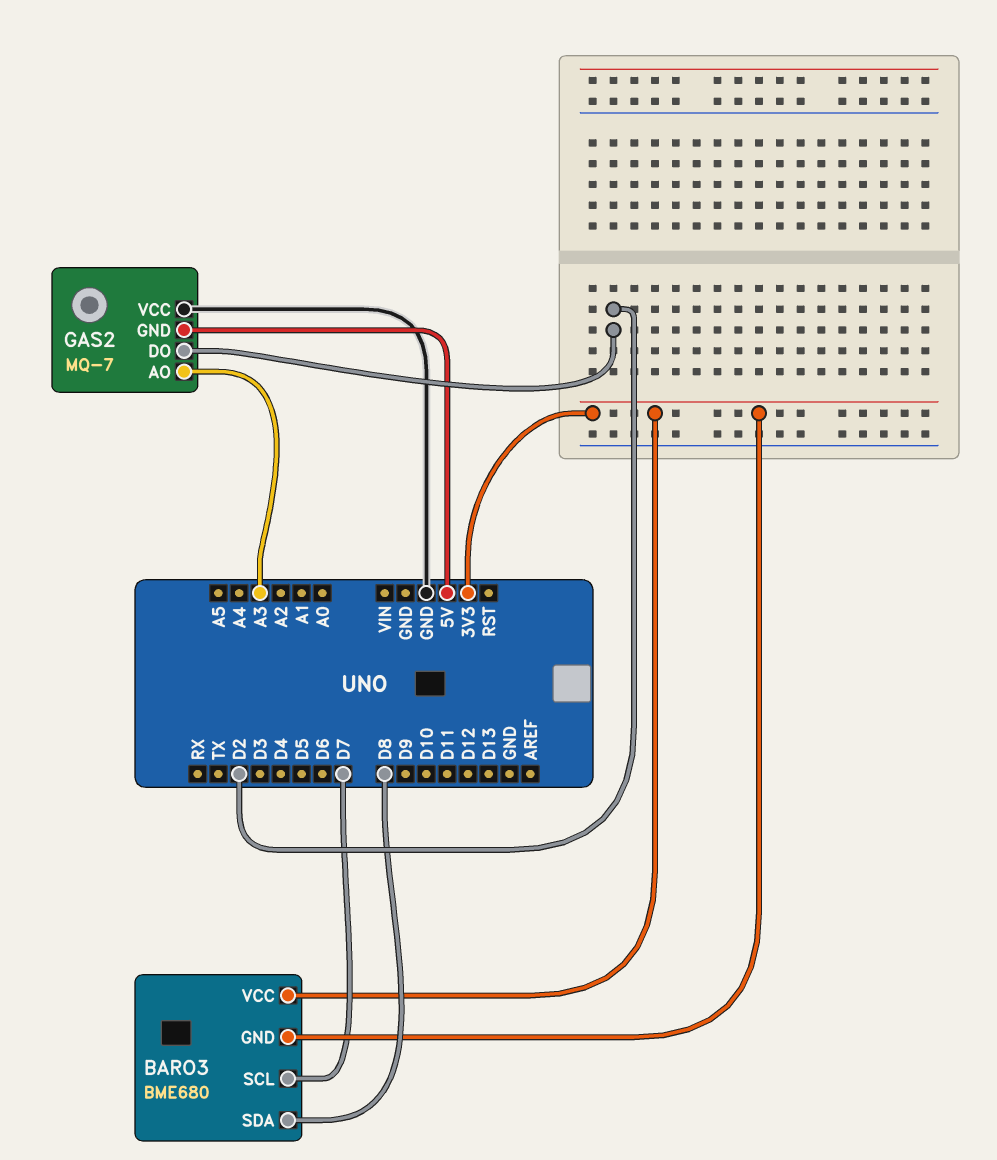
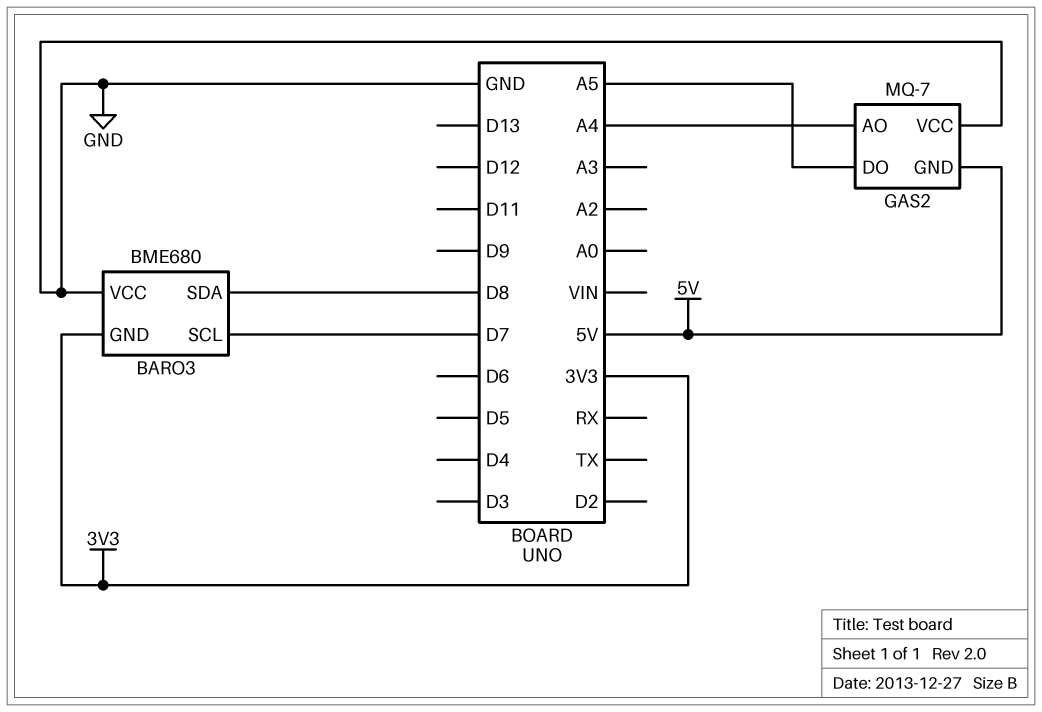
BARO3 pin VCC: 3V3 -> GND
GAS2 pin AO: A3 -> A4
GAS2 pin DO: D2 -> A5

